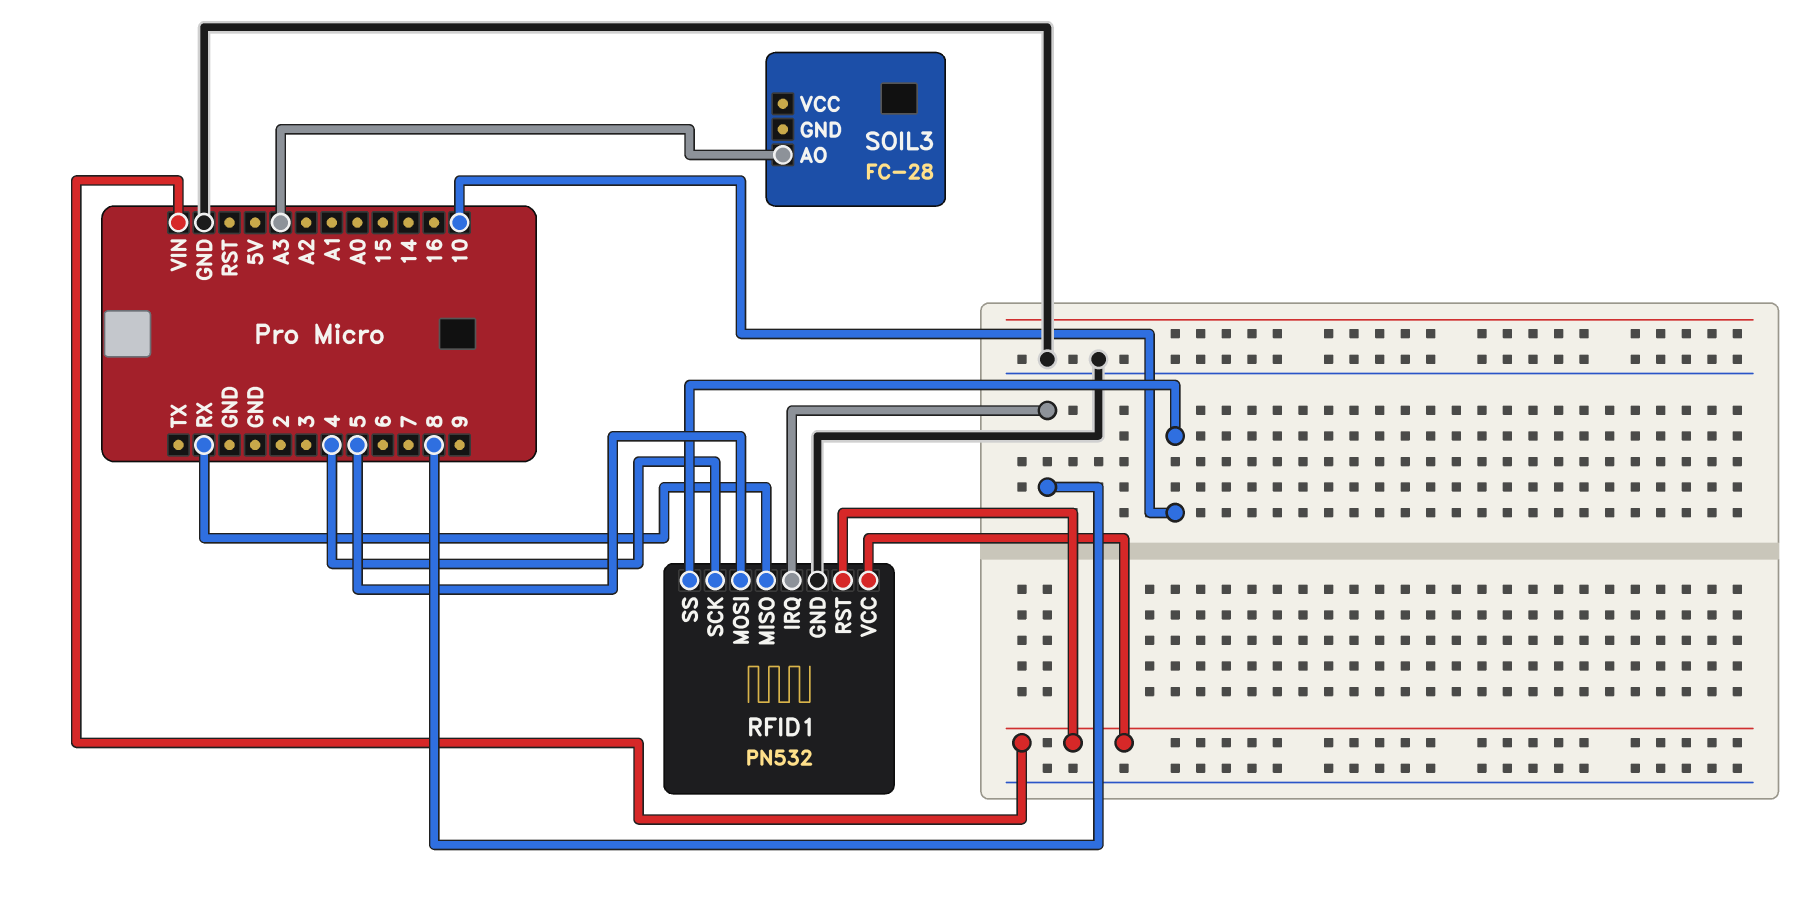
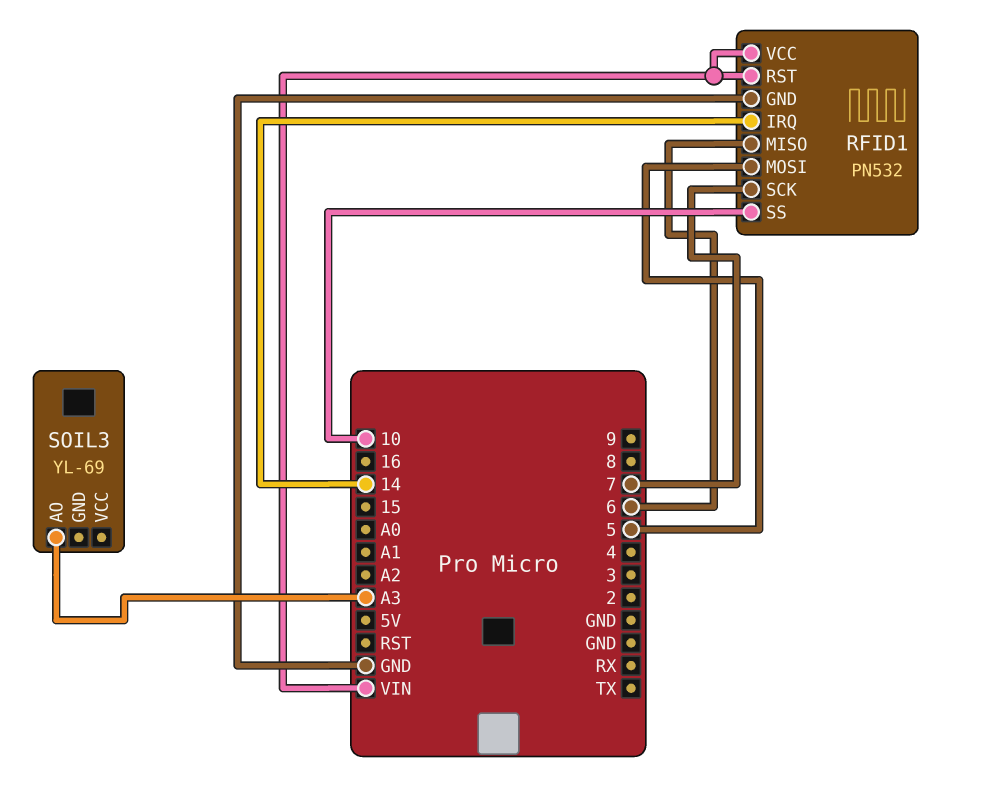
RFID1 pin IRQ: 8 -> 14
RFID1 pin MISO: RX -> 6
RFID1 pin SCK: 4 -> 7
SOIL3: FC-28 -> YL-69

